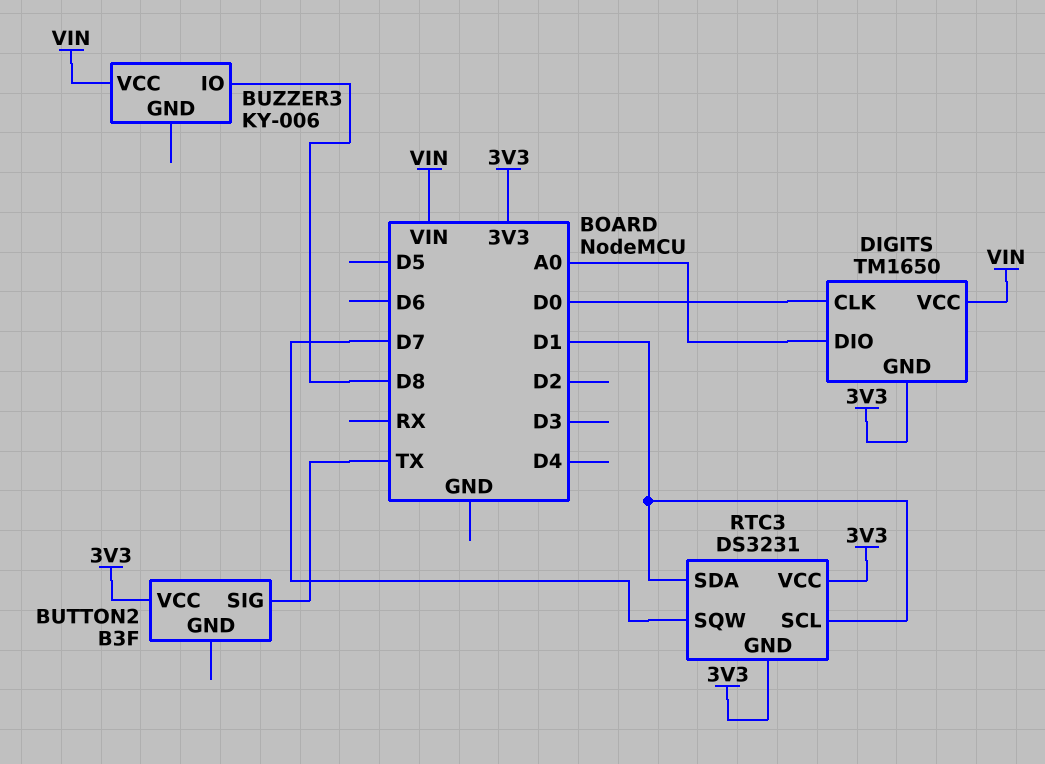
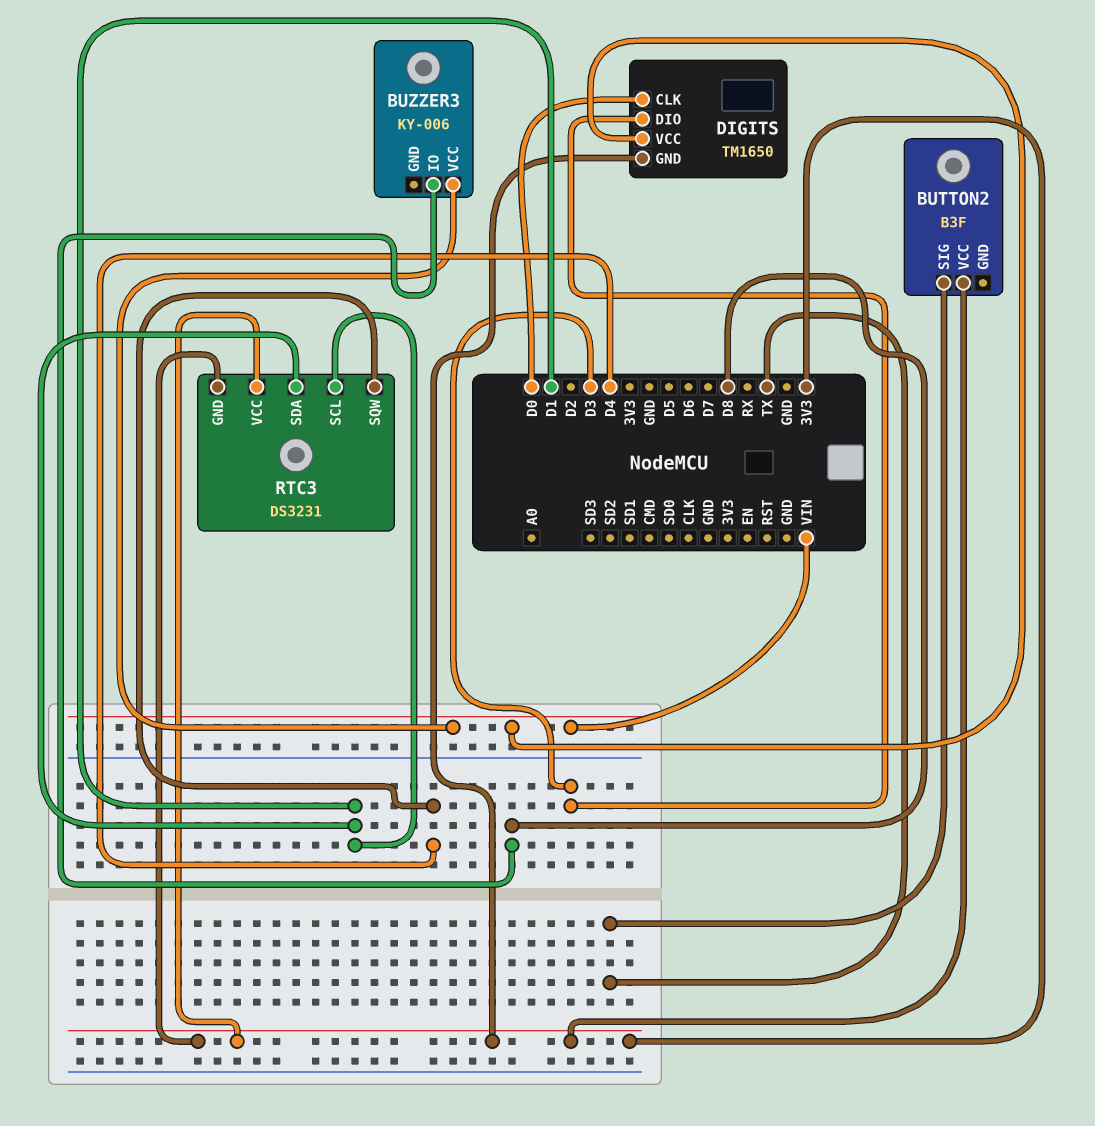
DIGITS pin DIO: A0 -> D3
RTC3 pin SQW: D7 -> D4

